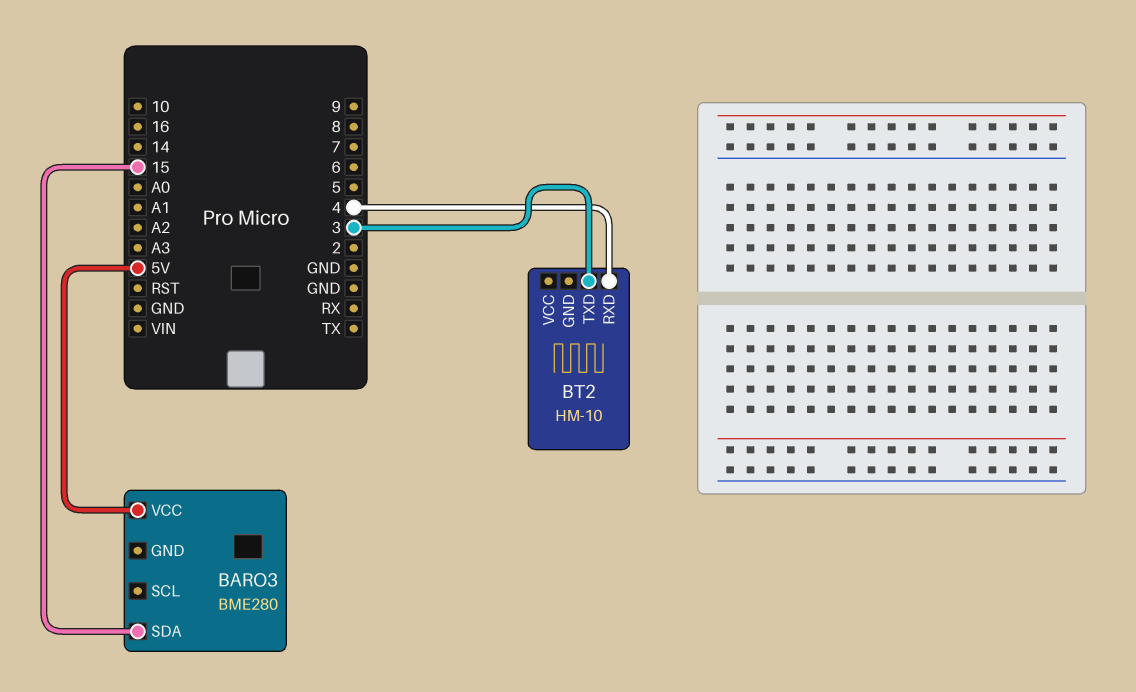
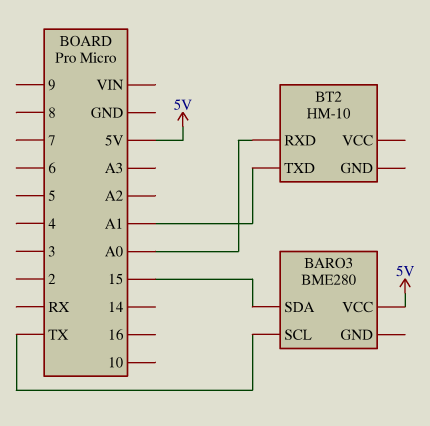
BARO3 pin SCL: none -> TX
BT2 pin RXD: 4 -> A0
BT2 pin TXD: 3 -> A1

